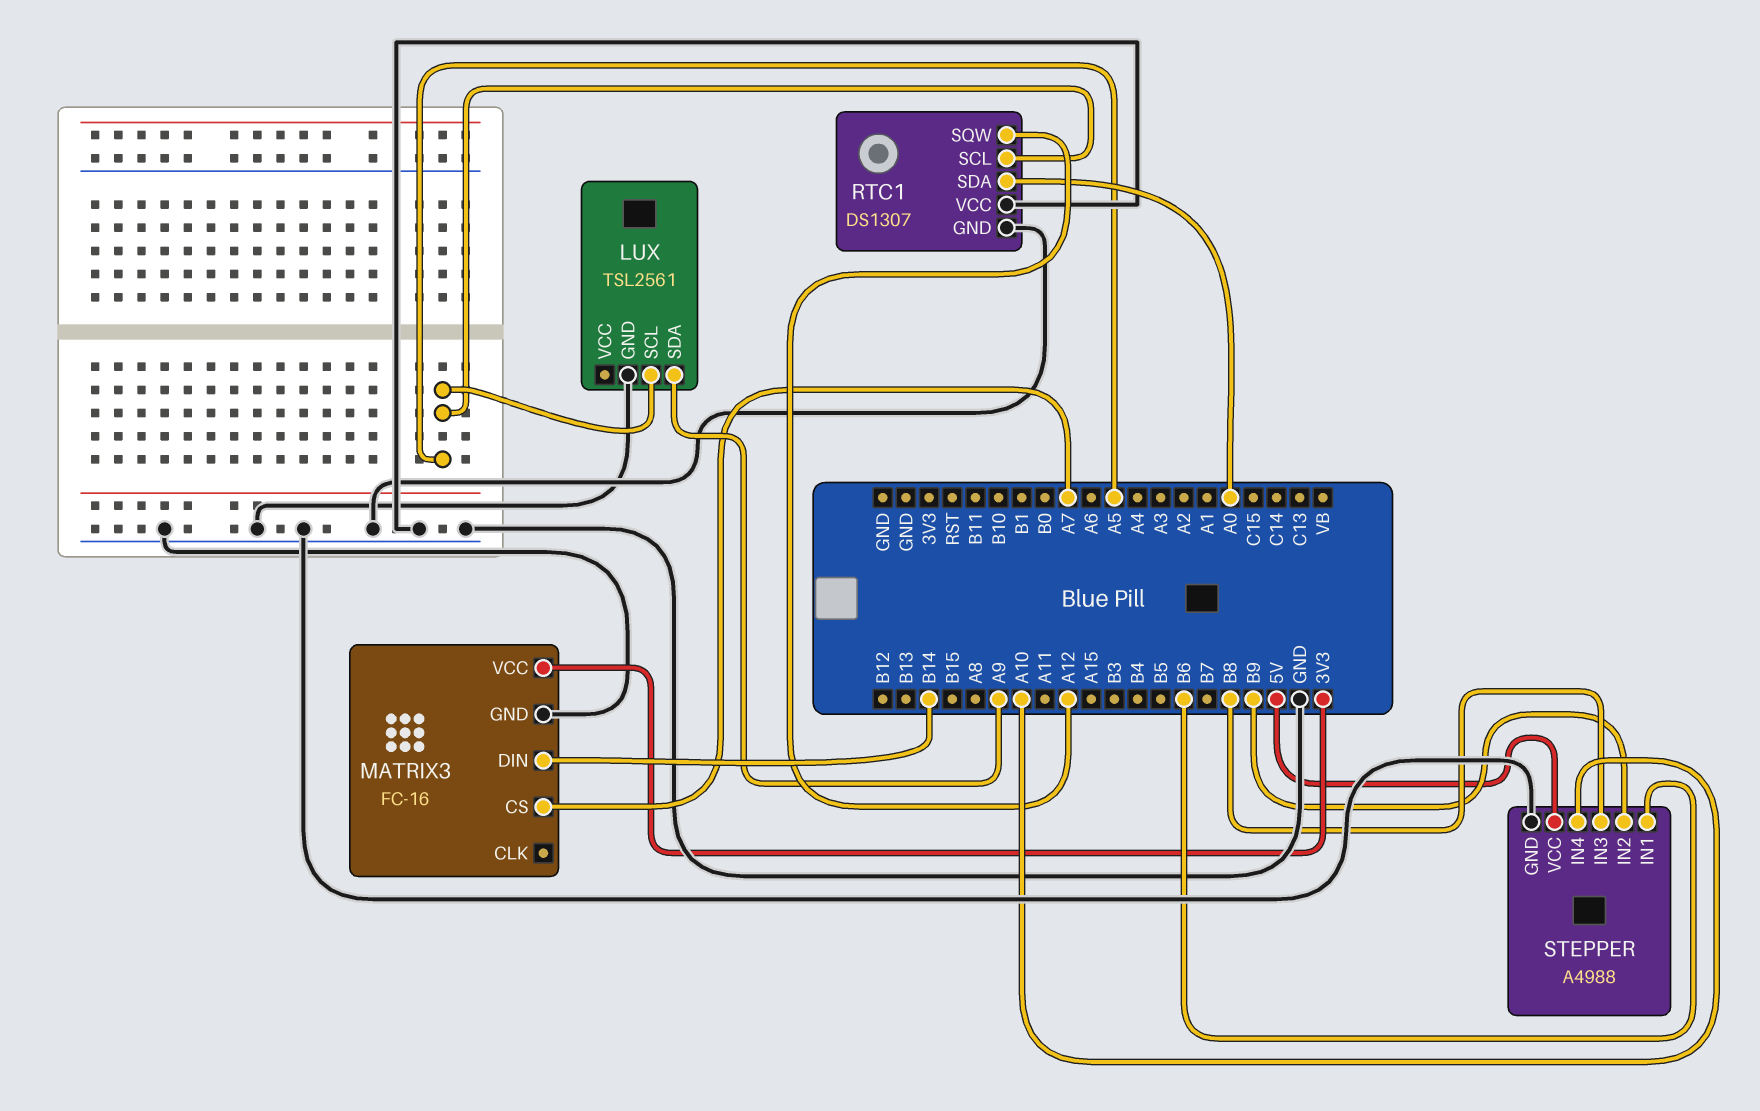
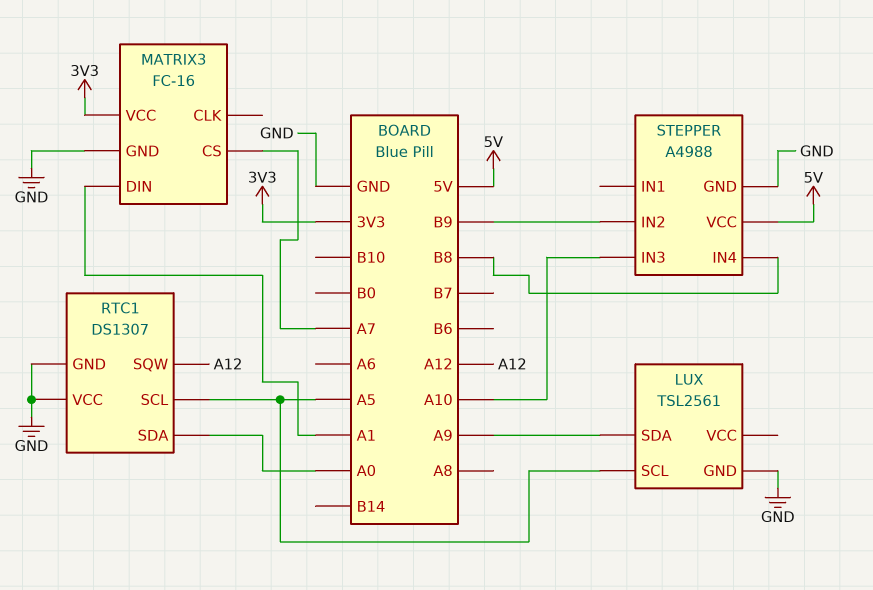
MATRIX3 pin DIN: B14 -> A1
STEPPER pin IN1: B6 -> none
STEPPER pin IN3: B8 -> A10
STEPPER pin IN4: A10 -> B8

